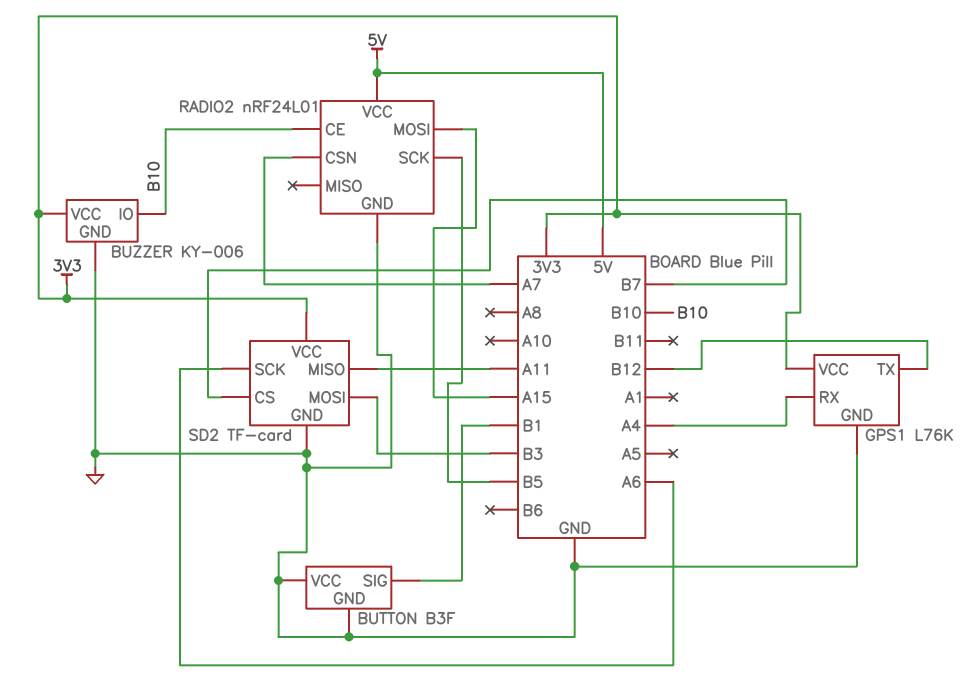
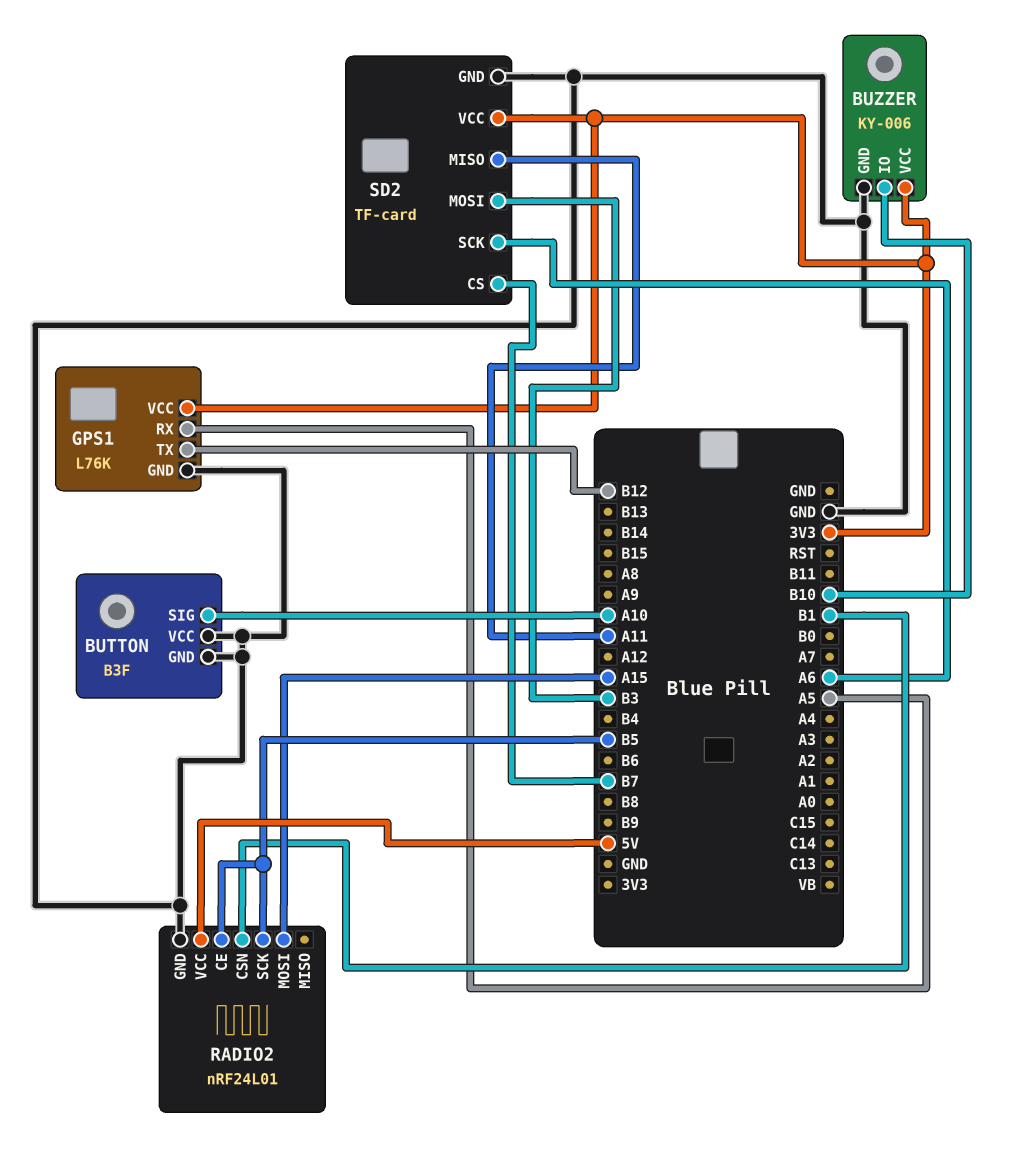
BUTTON pin SIG: B1 -> A10
GPS1 pin RX: A4 -> A5
RADIO2 pin CE: B10 -> B5
RADIO2 pin CSN: A7 -> B1

